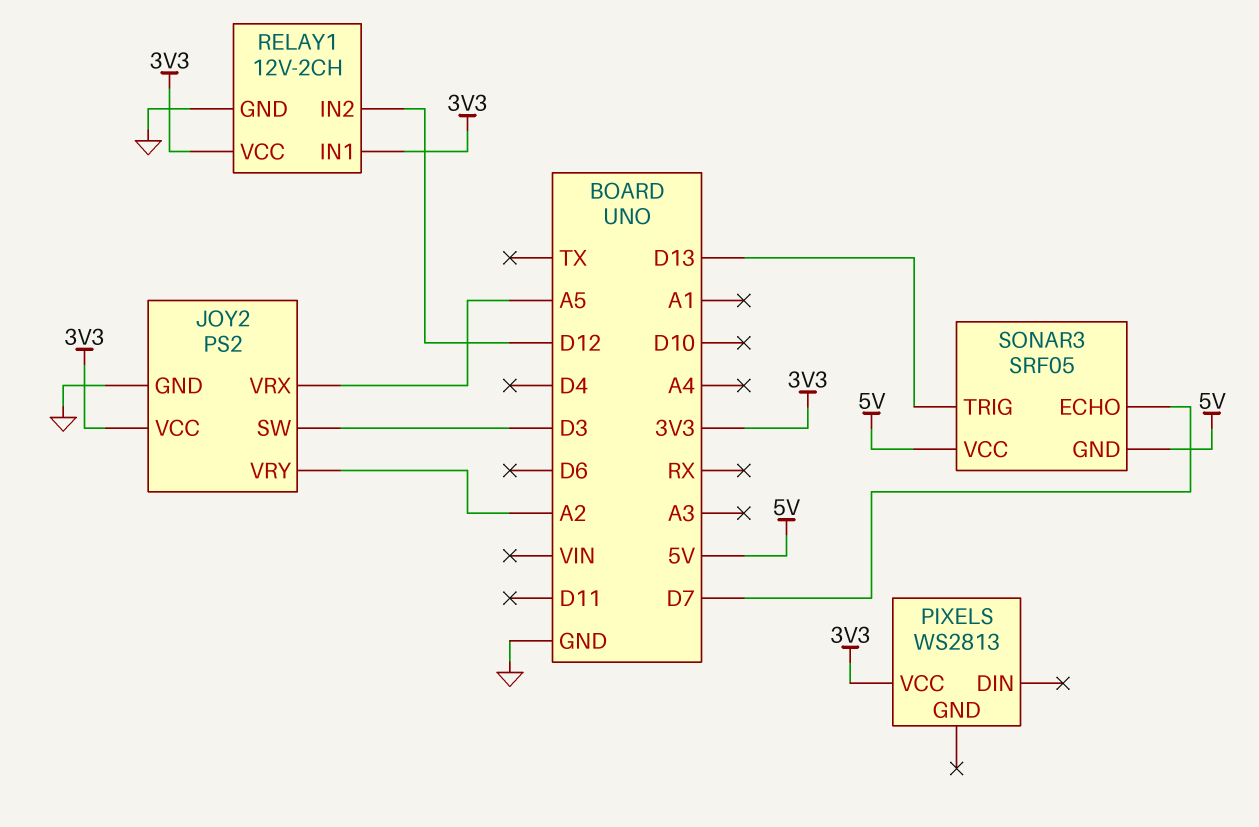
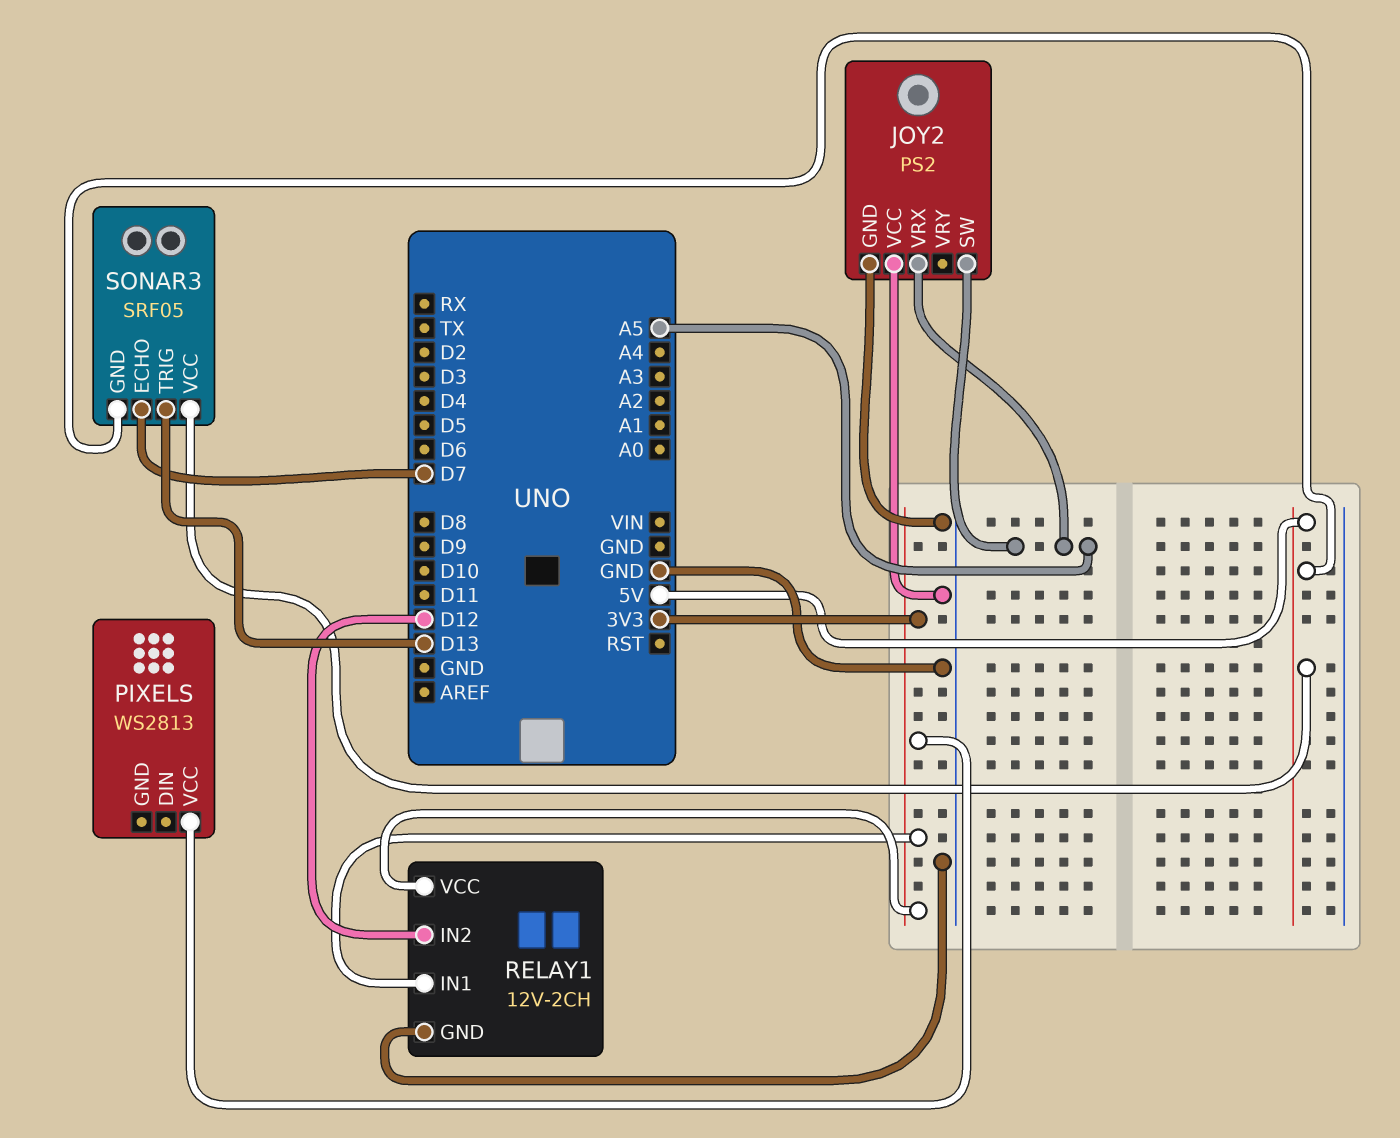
JOY2 pin SW: D3 -> A5
JOY2 pin VCC: 3V3 -> GND
JOY2 pin VRY: A2 -> none

